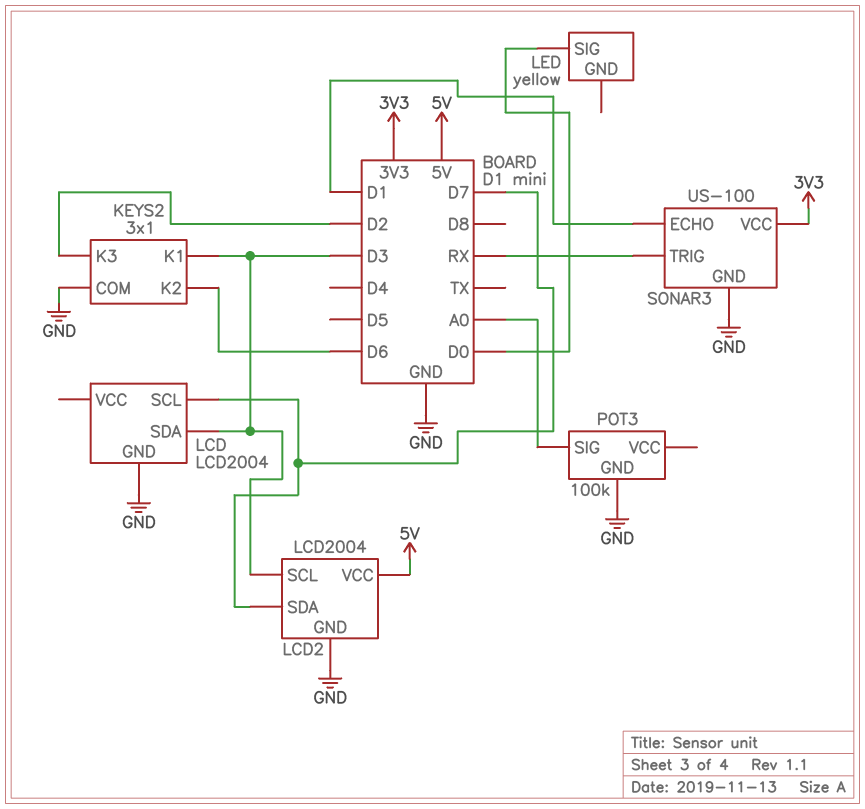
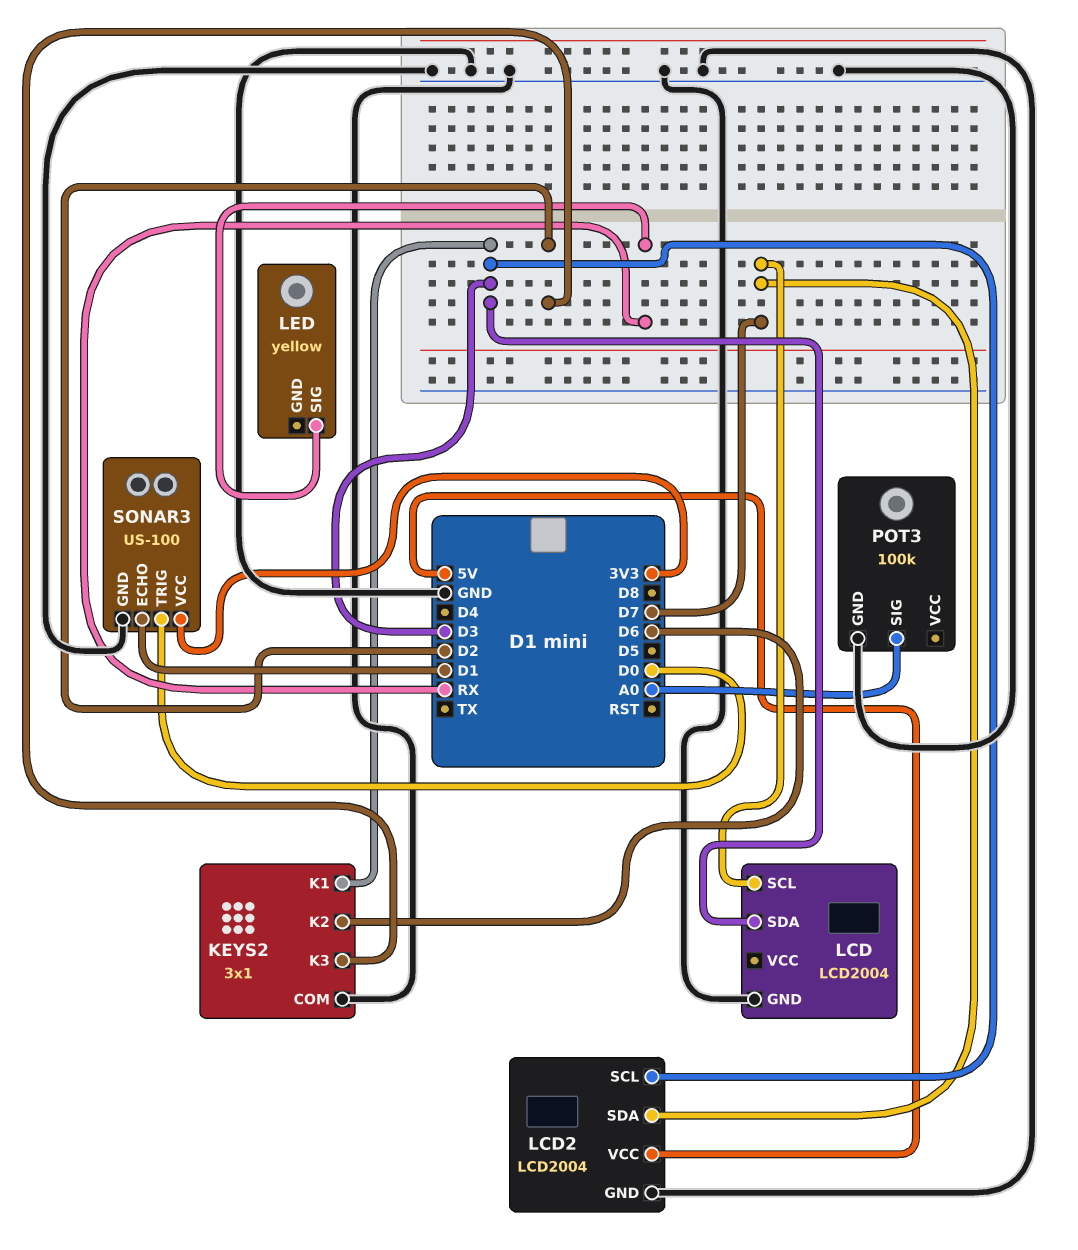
LED pin SIG: D0 -> RX
SONAR3 pin TRIG: RX -> D0

